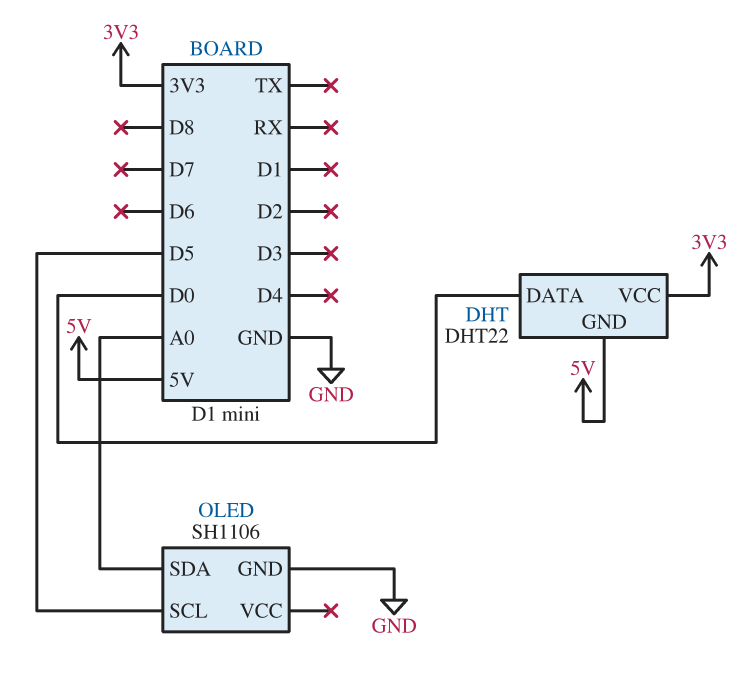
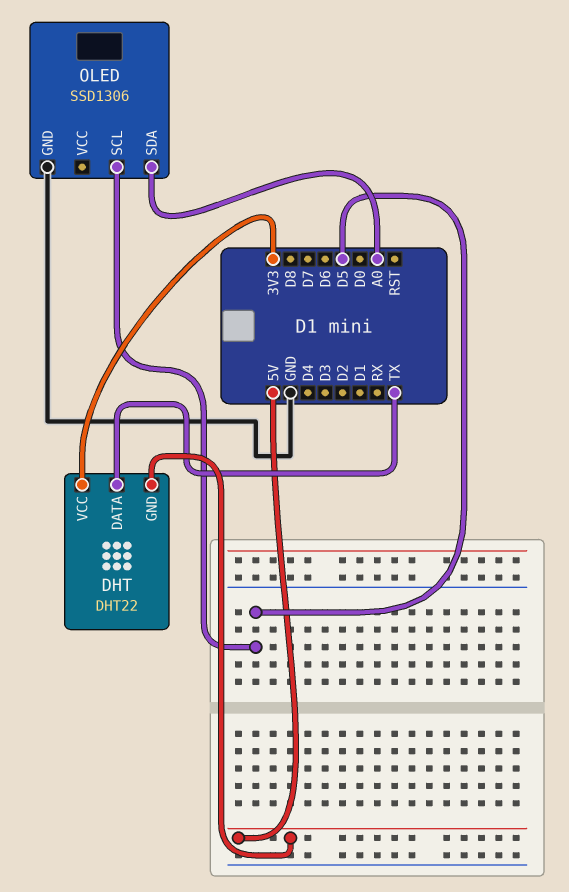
DHT pin DATA: D0 -> TX
OLED: SH1106 -> SSD1306

